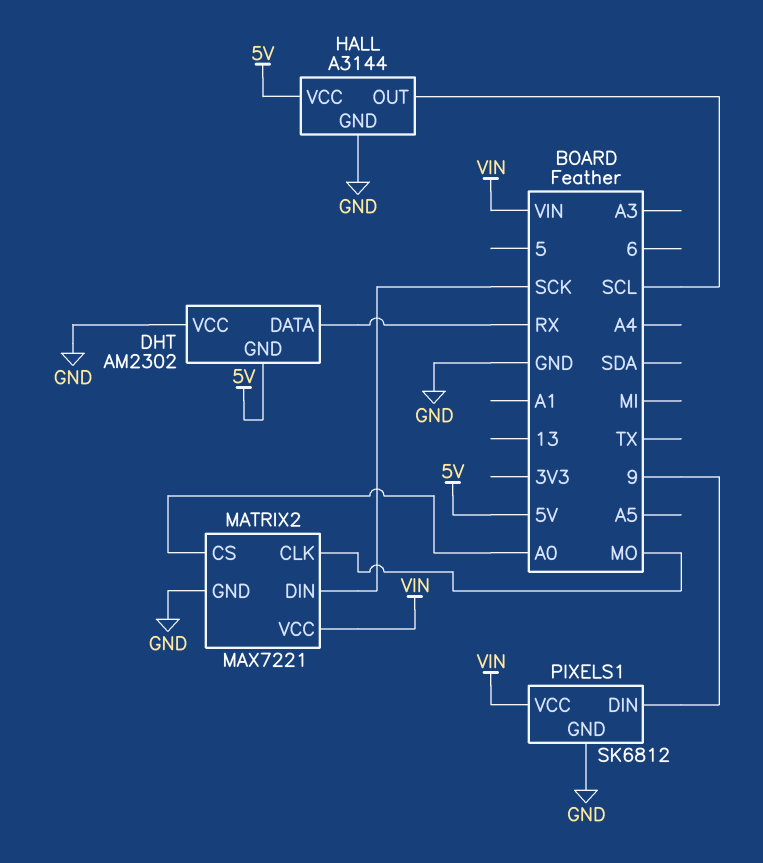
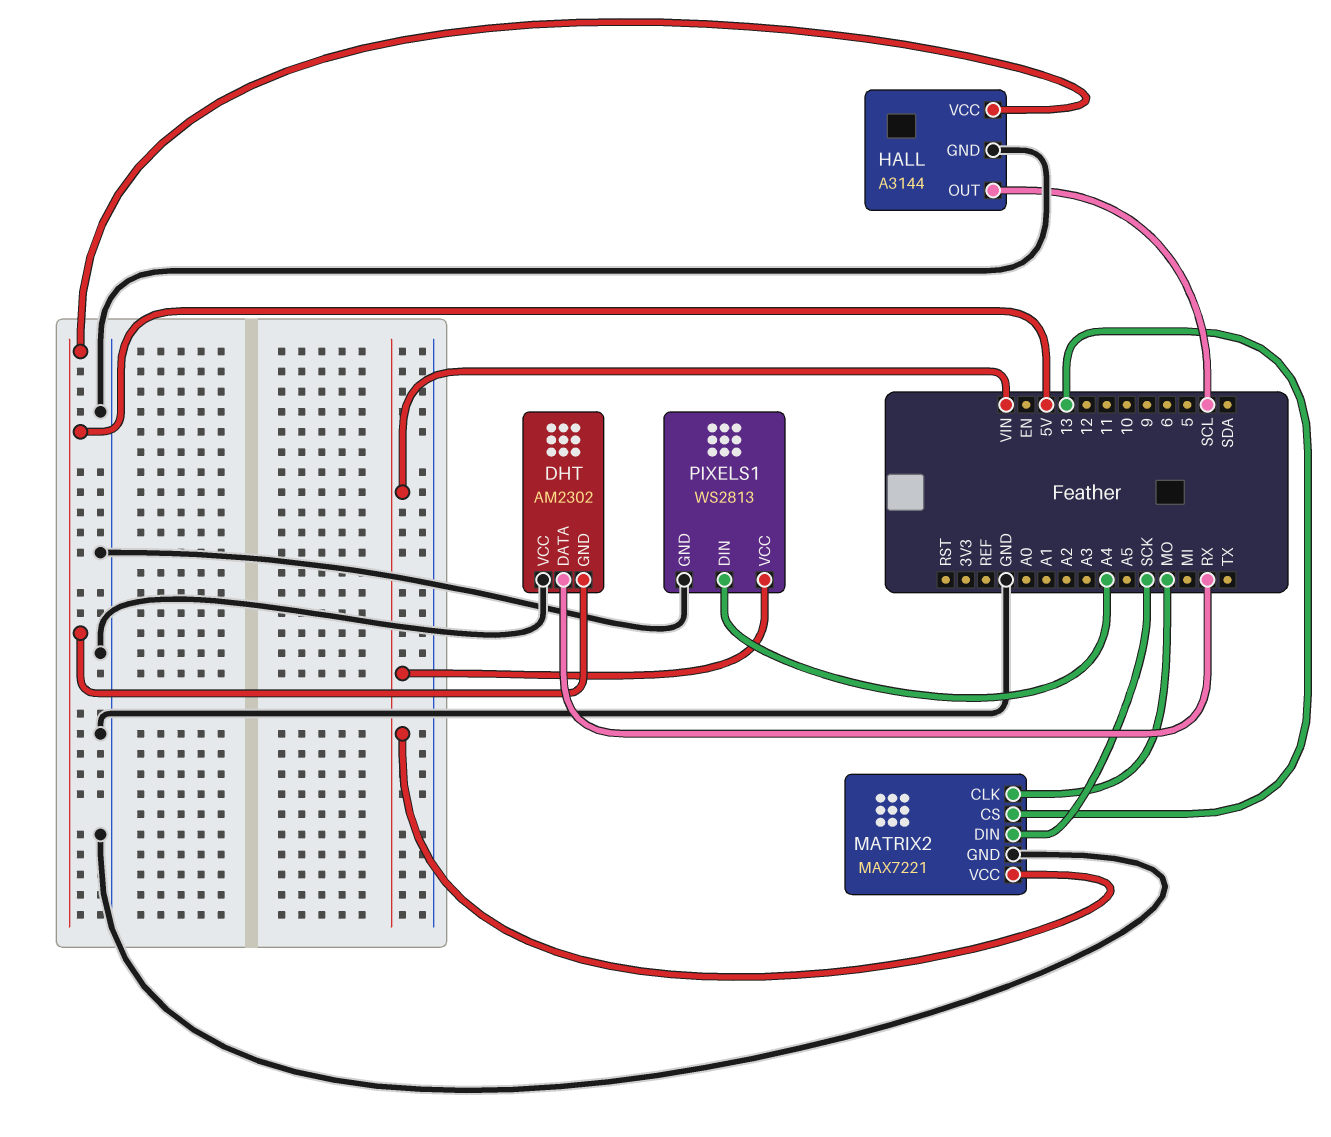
MATRIX2 pin CS: A0 -> 13
PIXELS1: SK6812 -> WS2813
PIXELS1 pin DIN: 9 -> A4

